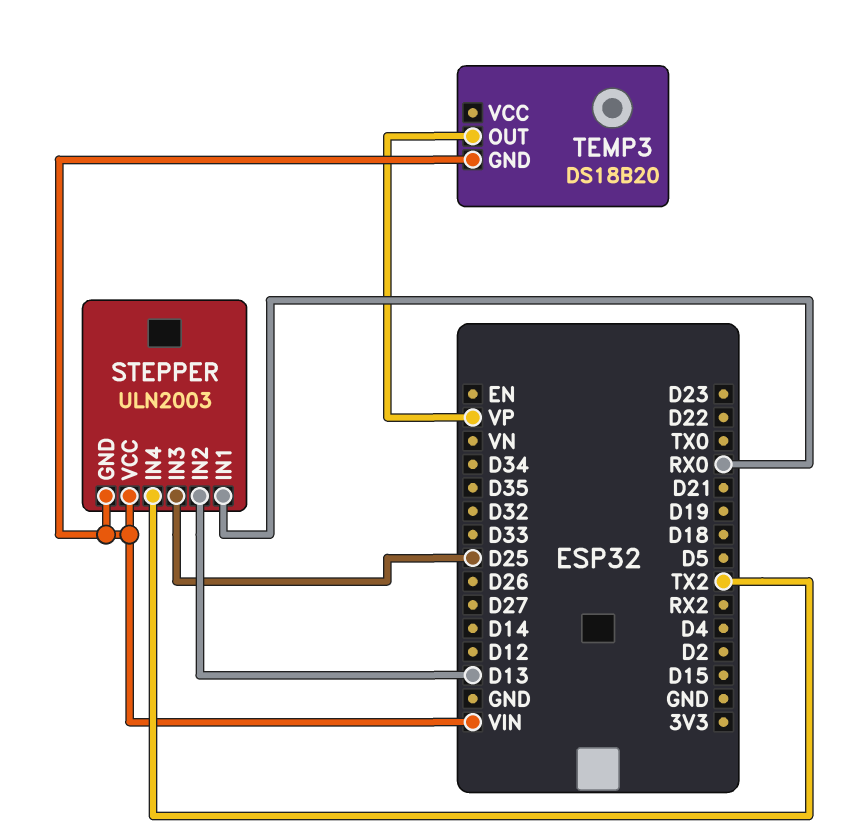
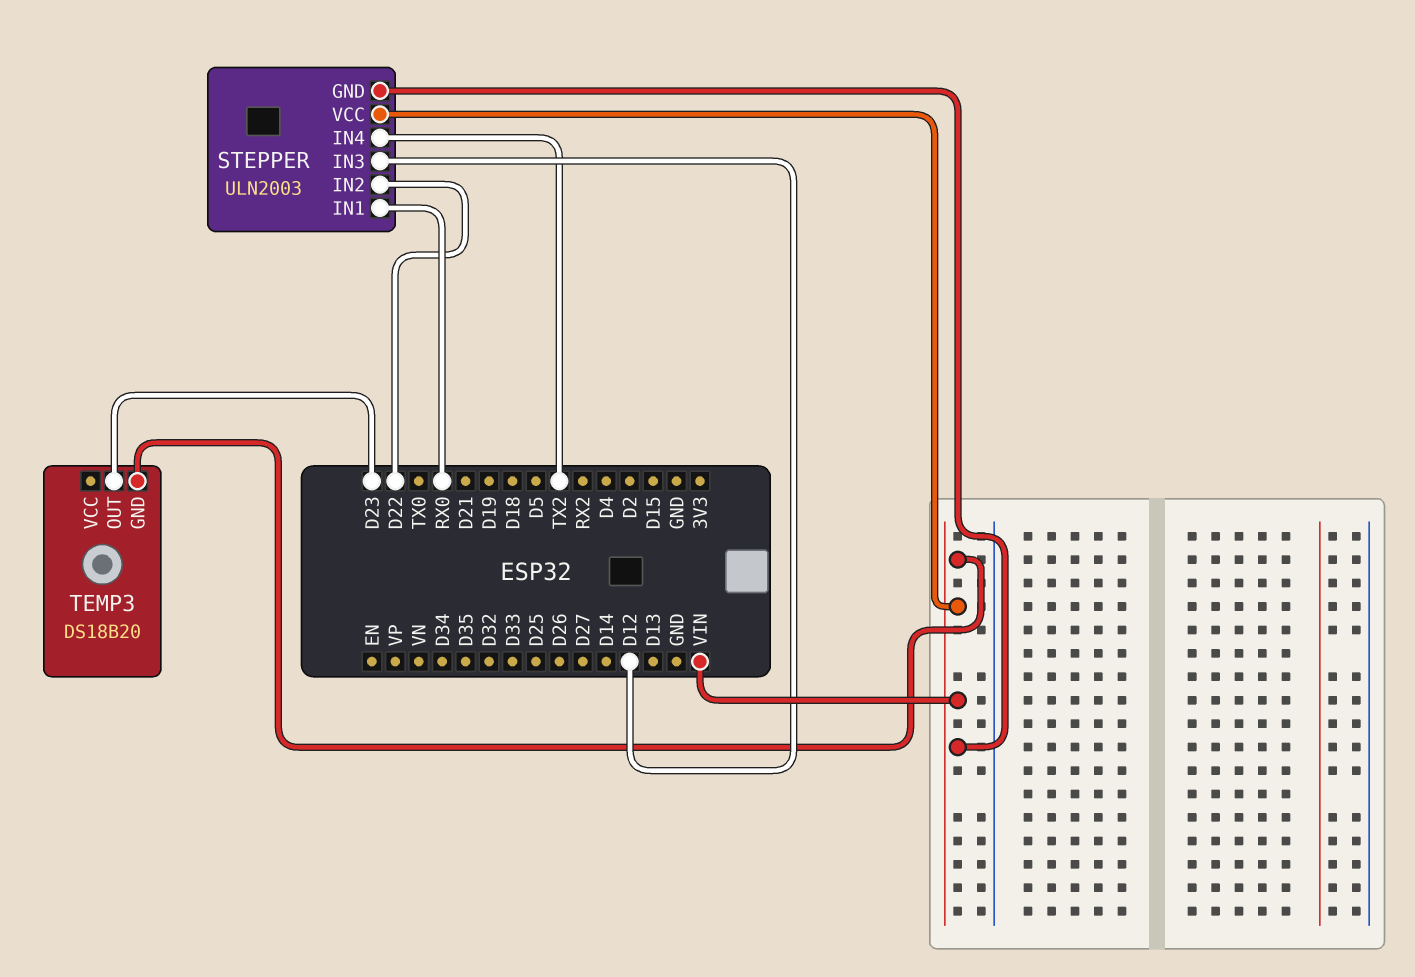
STEPPER pin IN2: D13 -> D22
STEPPER pin IN3: D25 -> D12
TEMP3 pin OUT: VP -> D23

